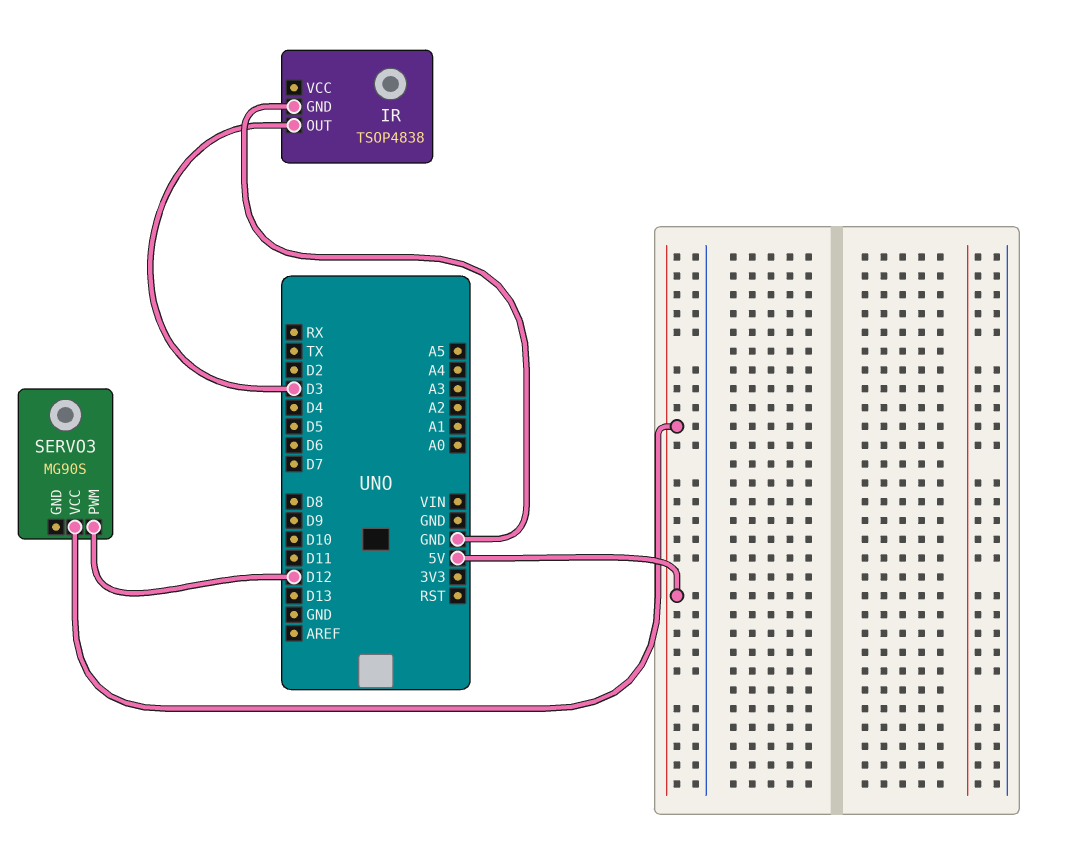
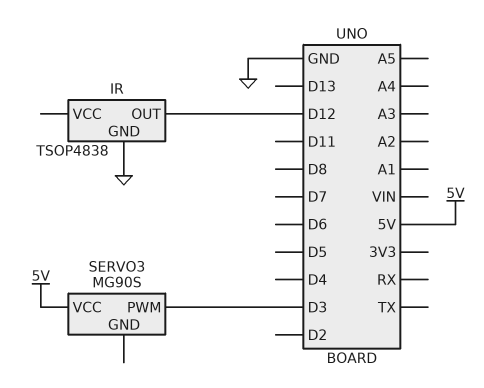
IR pin OUT: D3 -> D12
SERVO3 pin PWM: D12 -> D3

